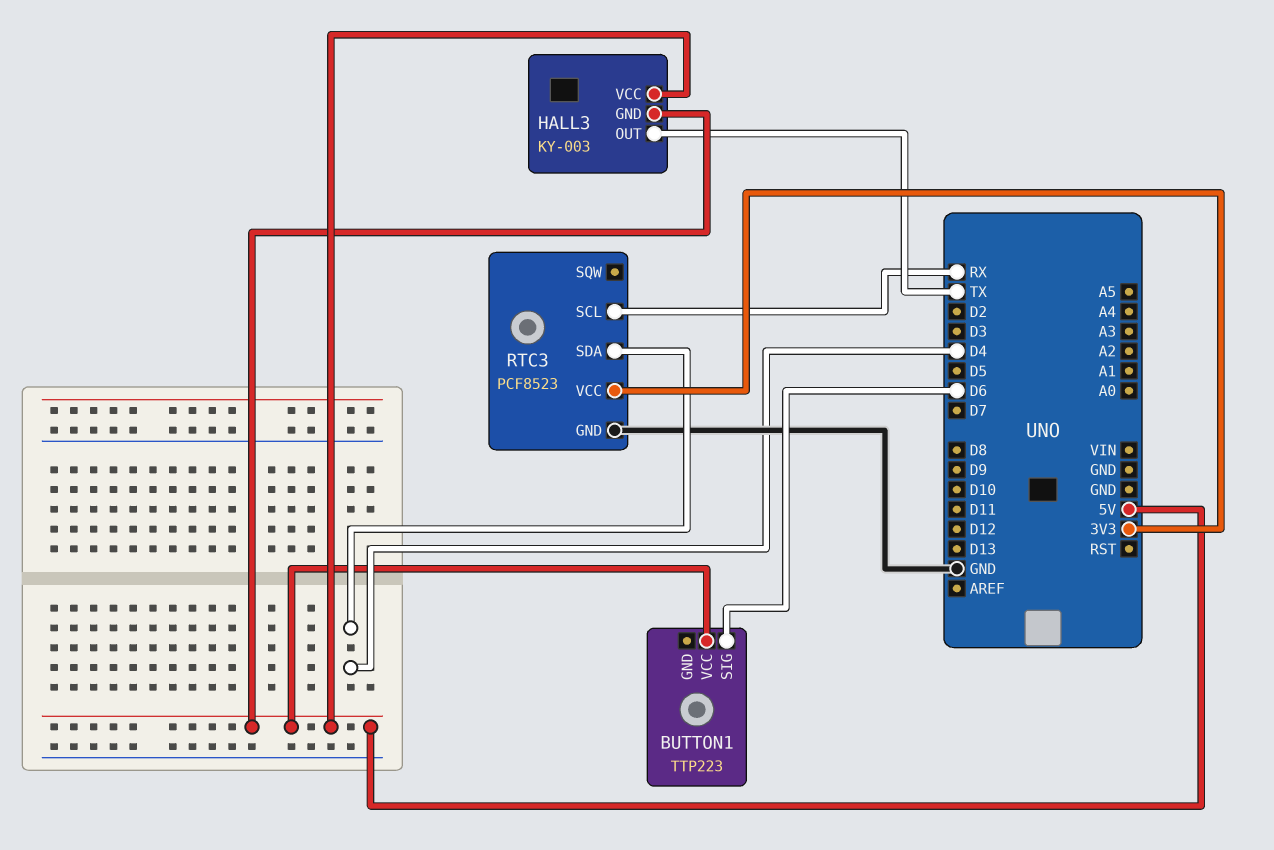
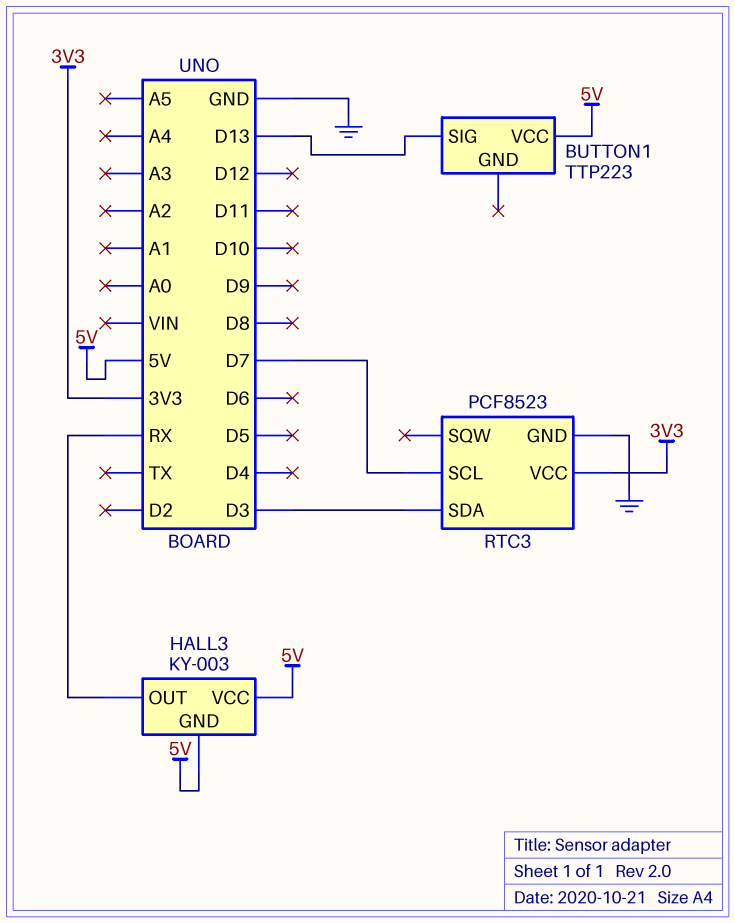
BUTTON1 pin SIG: D6 -> D13
HALL3 pin OUT: TX -> RX
RTC3 pin SCL: RX -> D7
RTC3 pin SDA: D4 -> D3

